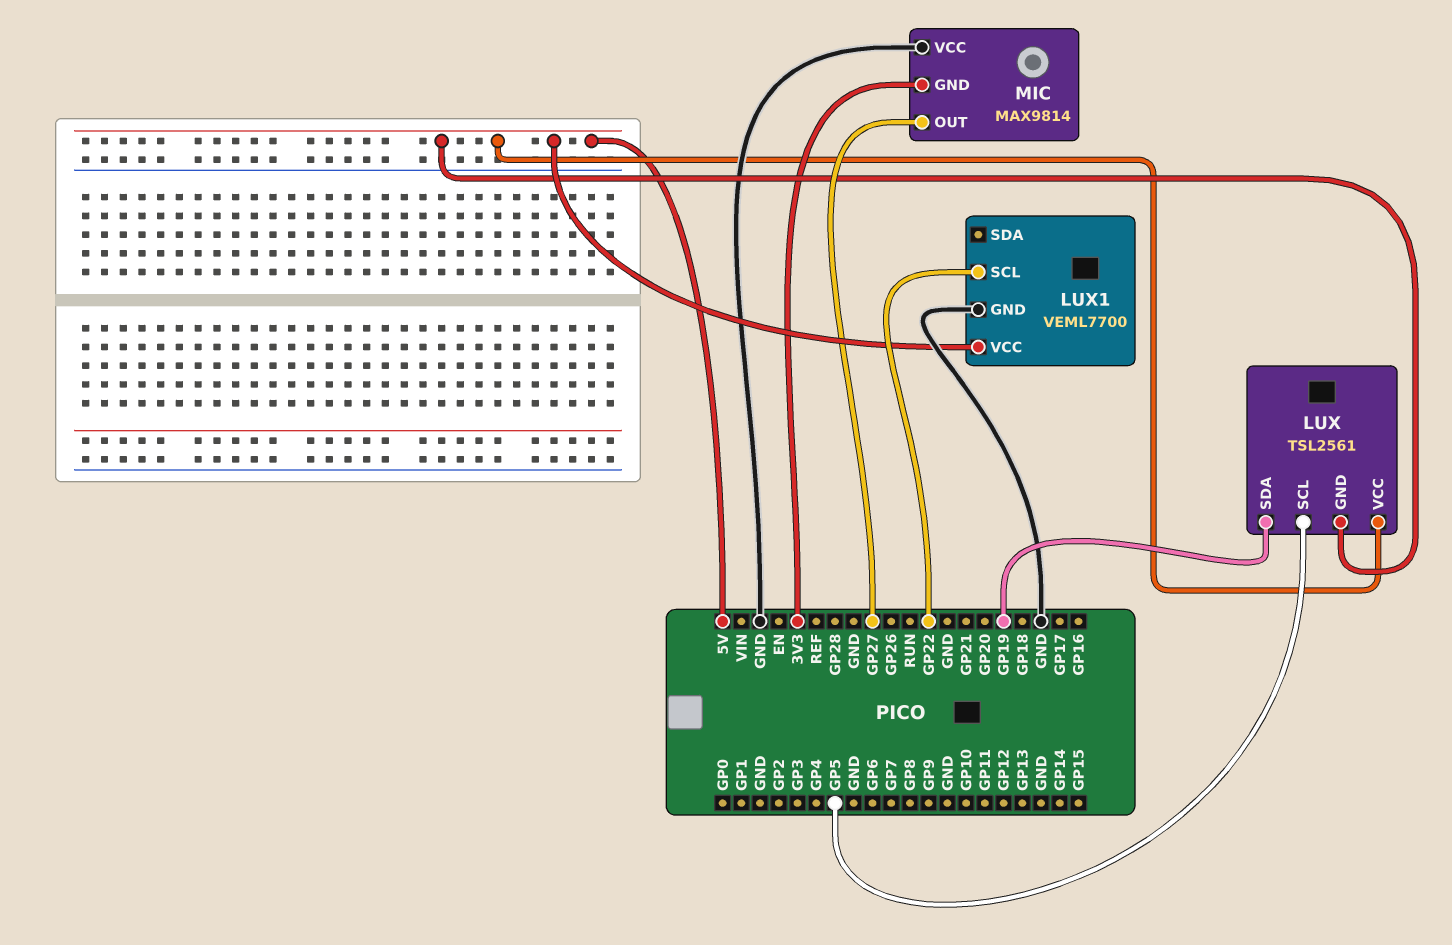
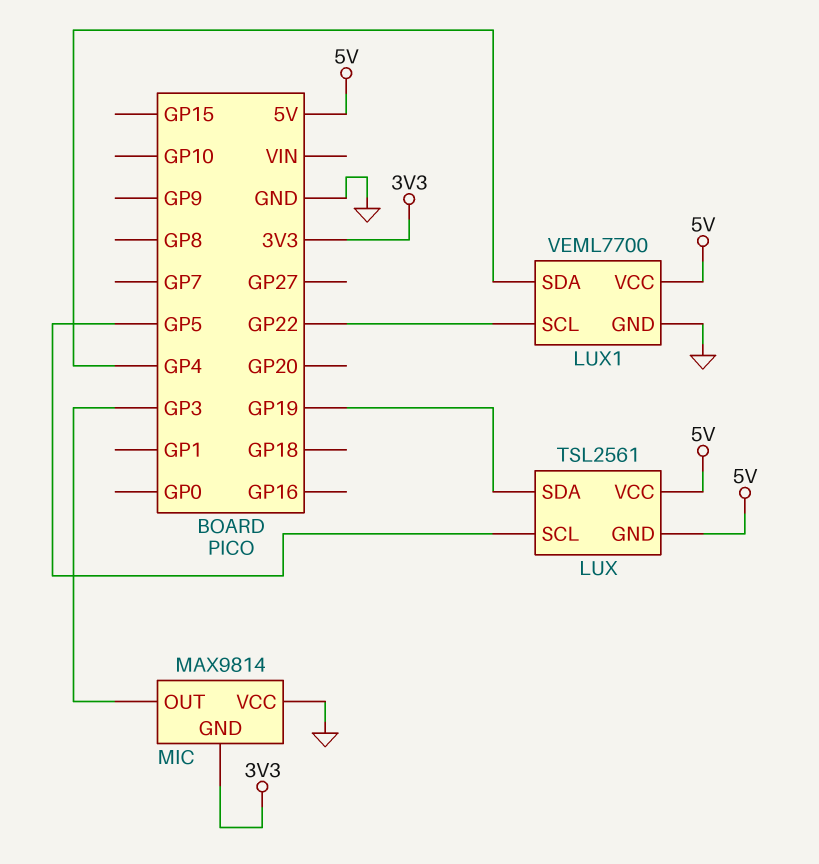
LUX1 pin SDA: none -> GP4
MIC pin OUT: GP27 -> GP3

